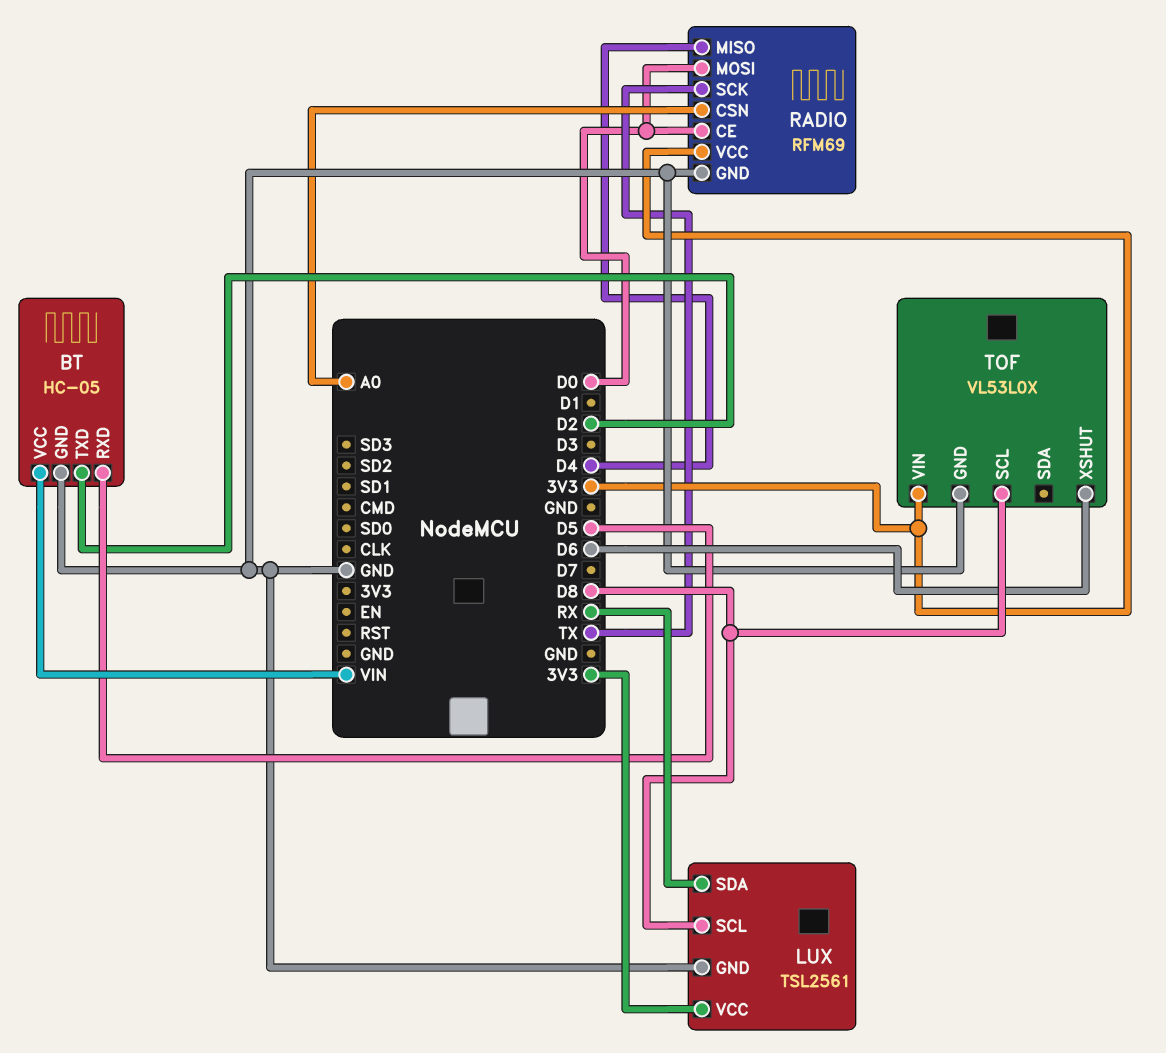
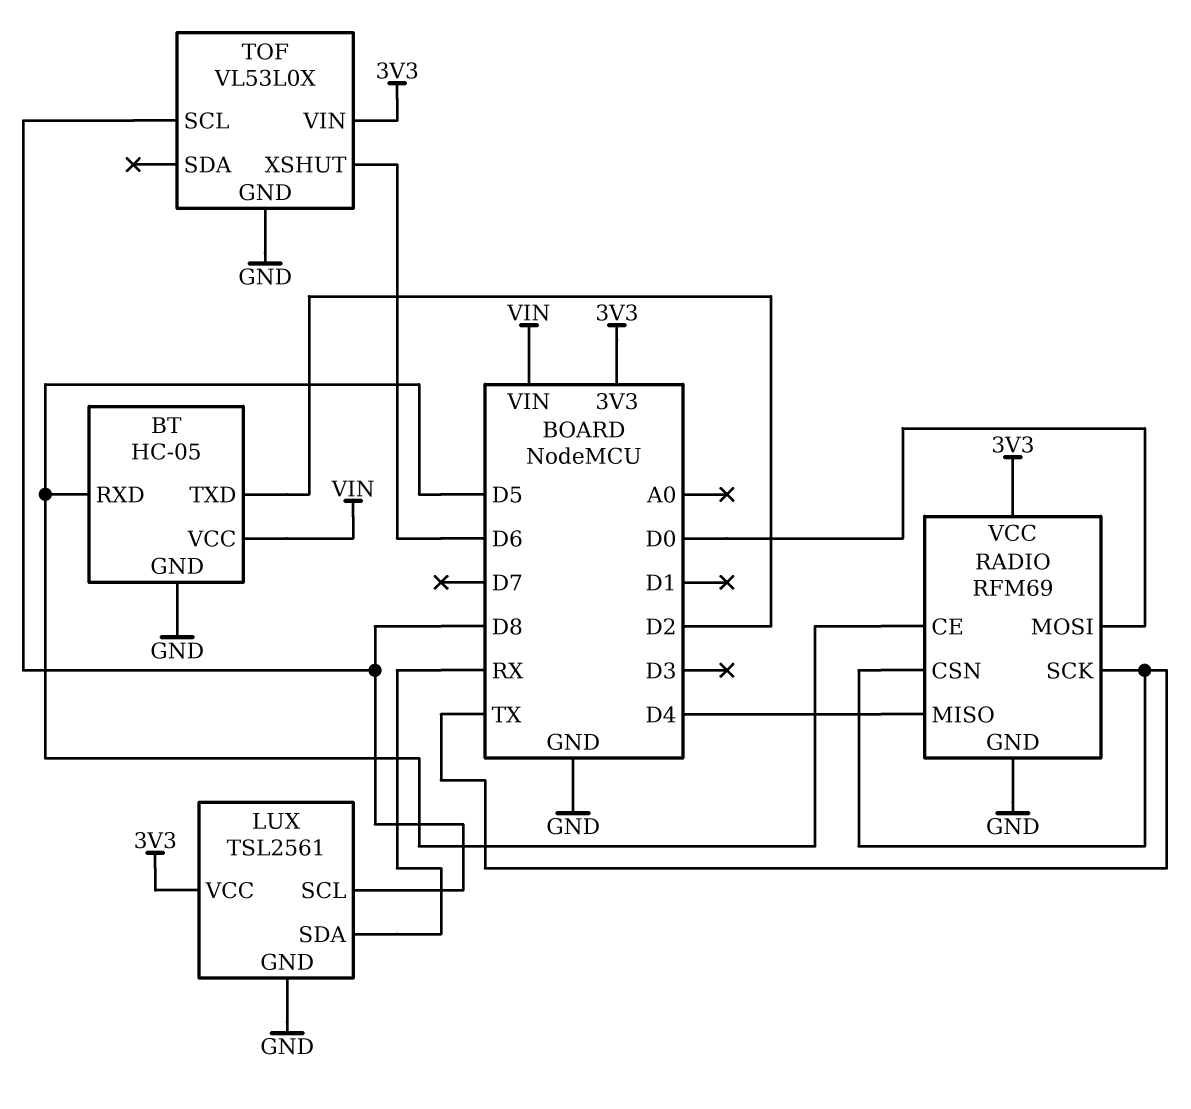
RADIO pin CE: D0 -> D5
RADIO pin CSN: A0 -> TX

